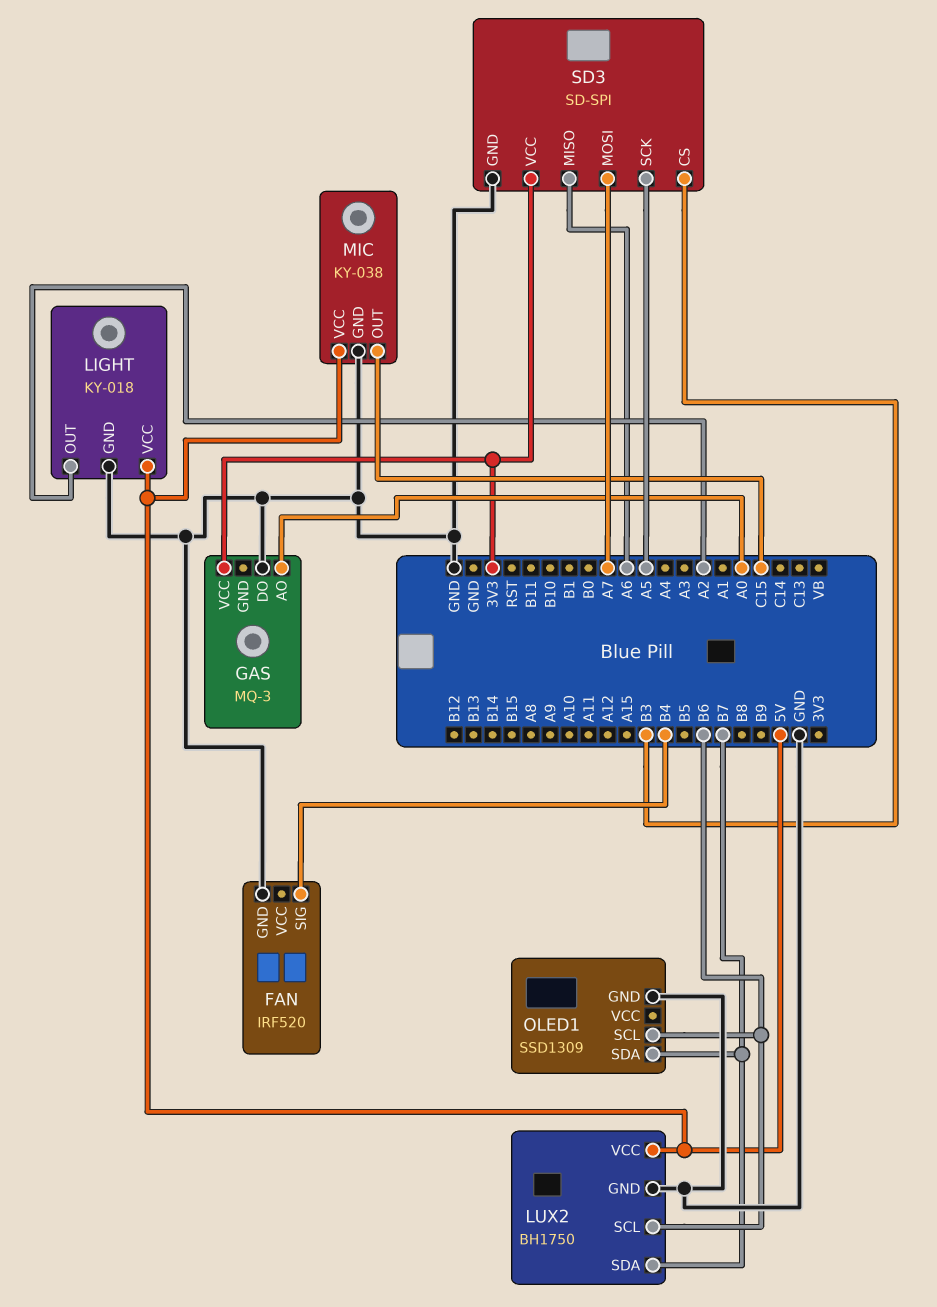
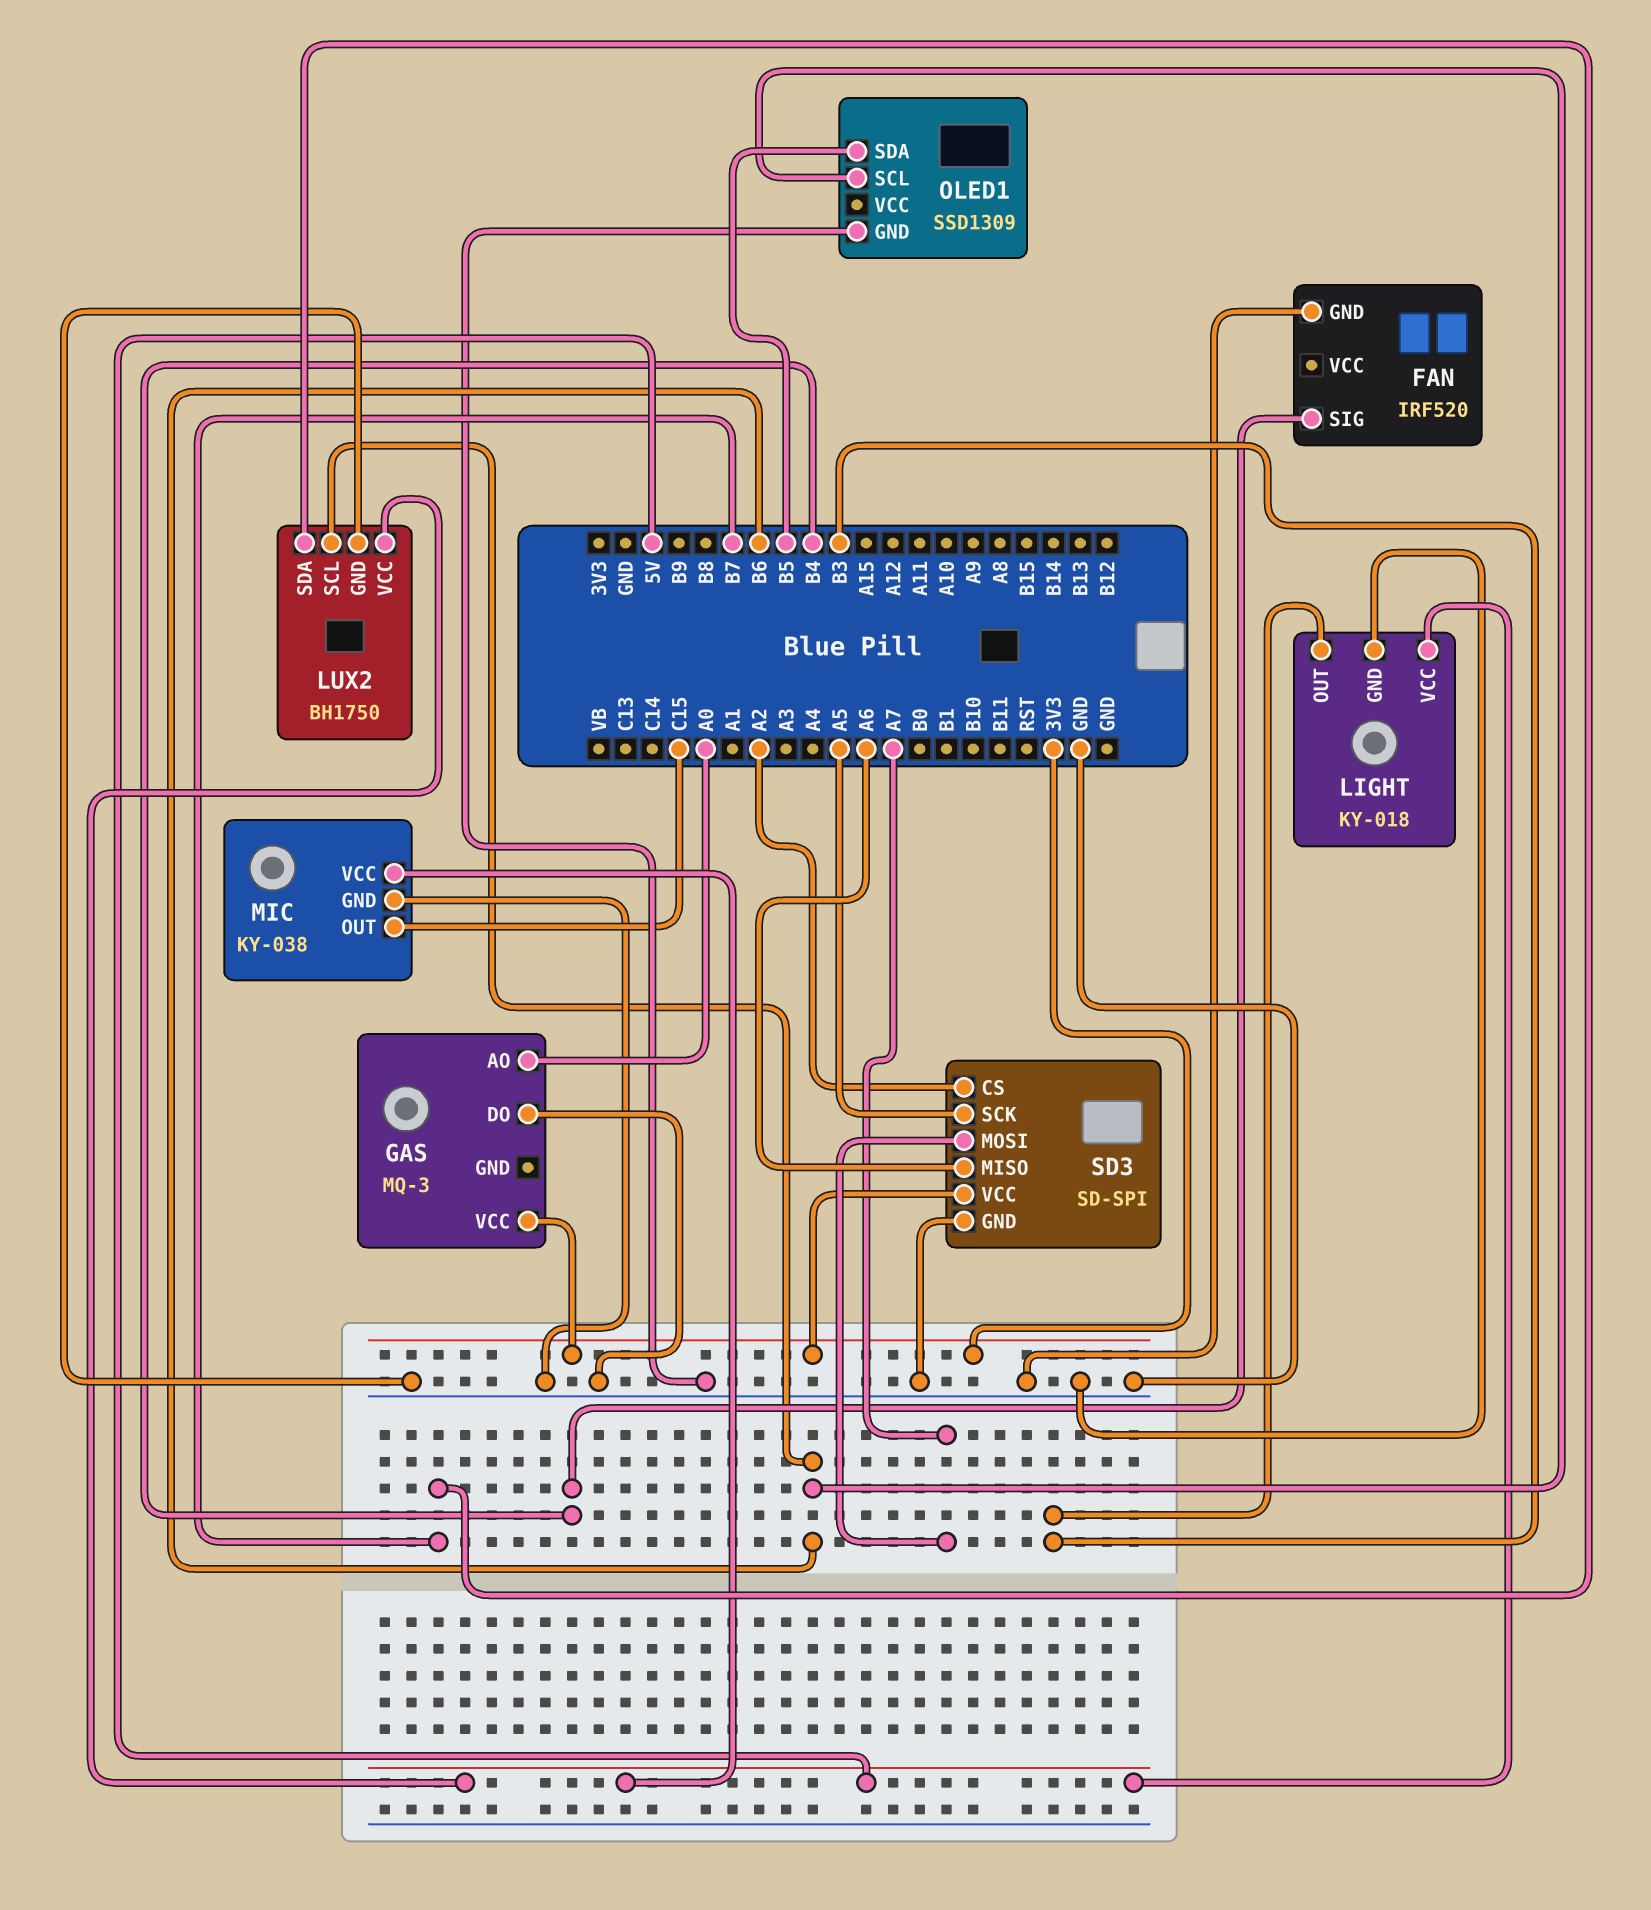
LIGHT pin OUT: A2 -> B3
OLED1 pin SDA: B7 -> B5
SD3 pin CS: B3 -> A2

